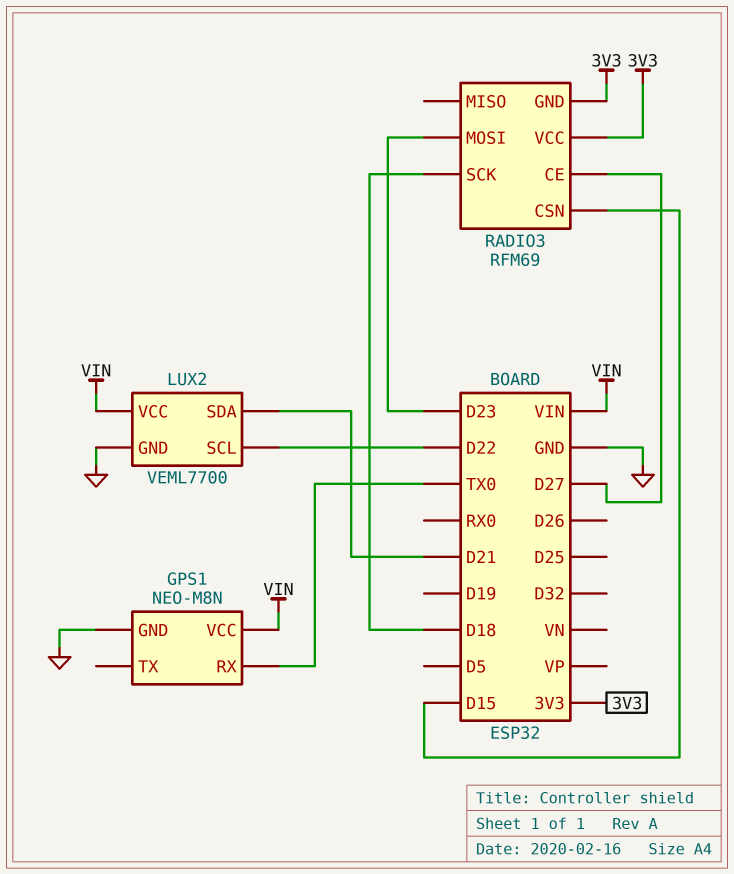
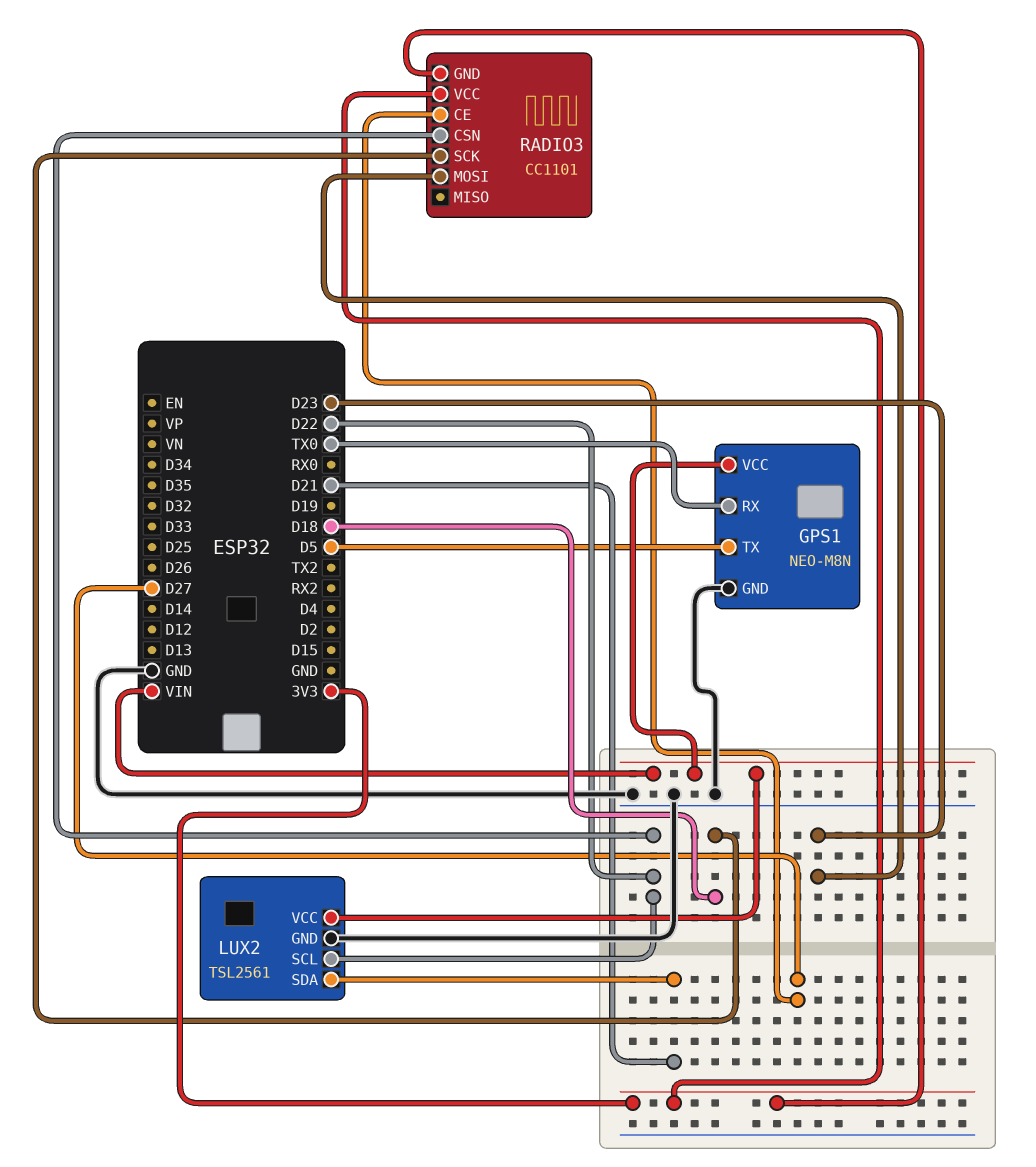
GPS1 pin TX: none -> D5
LUX2: VEML7700 -> TSL2561
RADIO3: RFM69 -> CC1101
RADIO3 pin CSN: D15 -> D22

